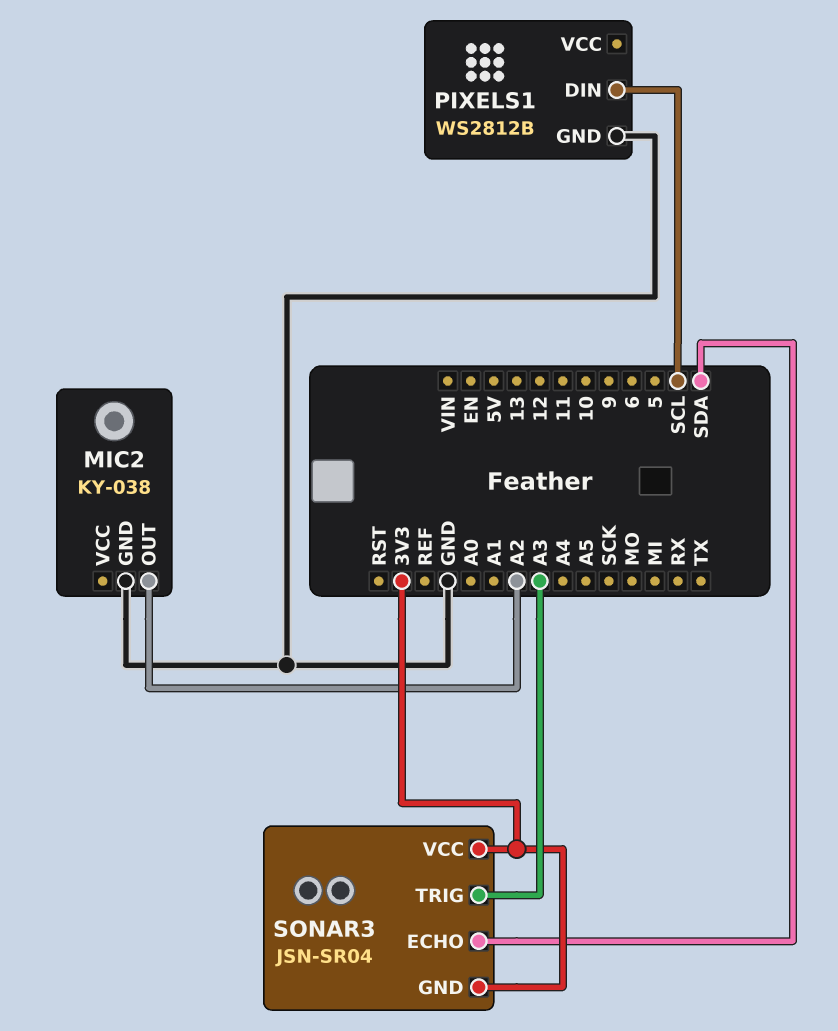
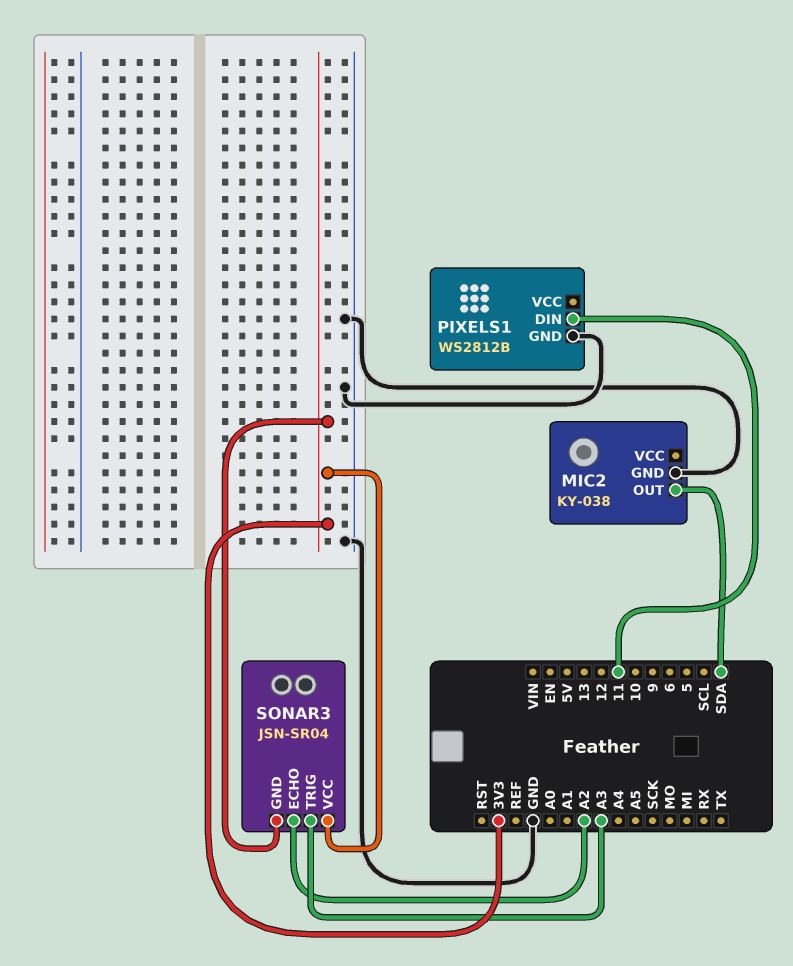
MIC2 pin OUT: A2 -> SDA
PIXELS1 pin DIN: SCL -> 11
SONAR3 pin ECHO: SDA -> A2

